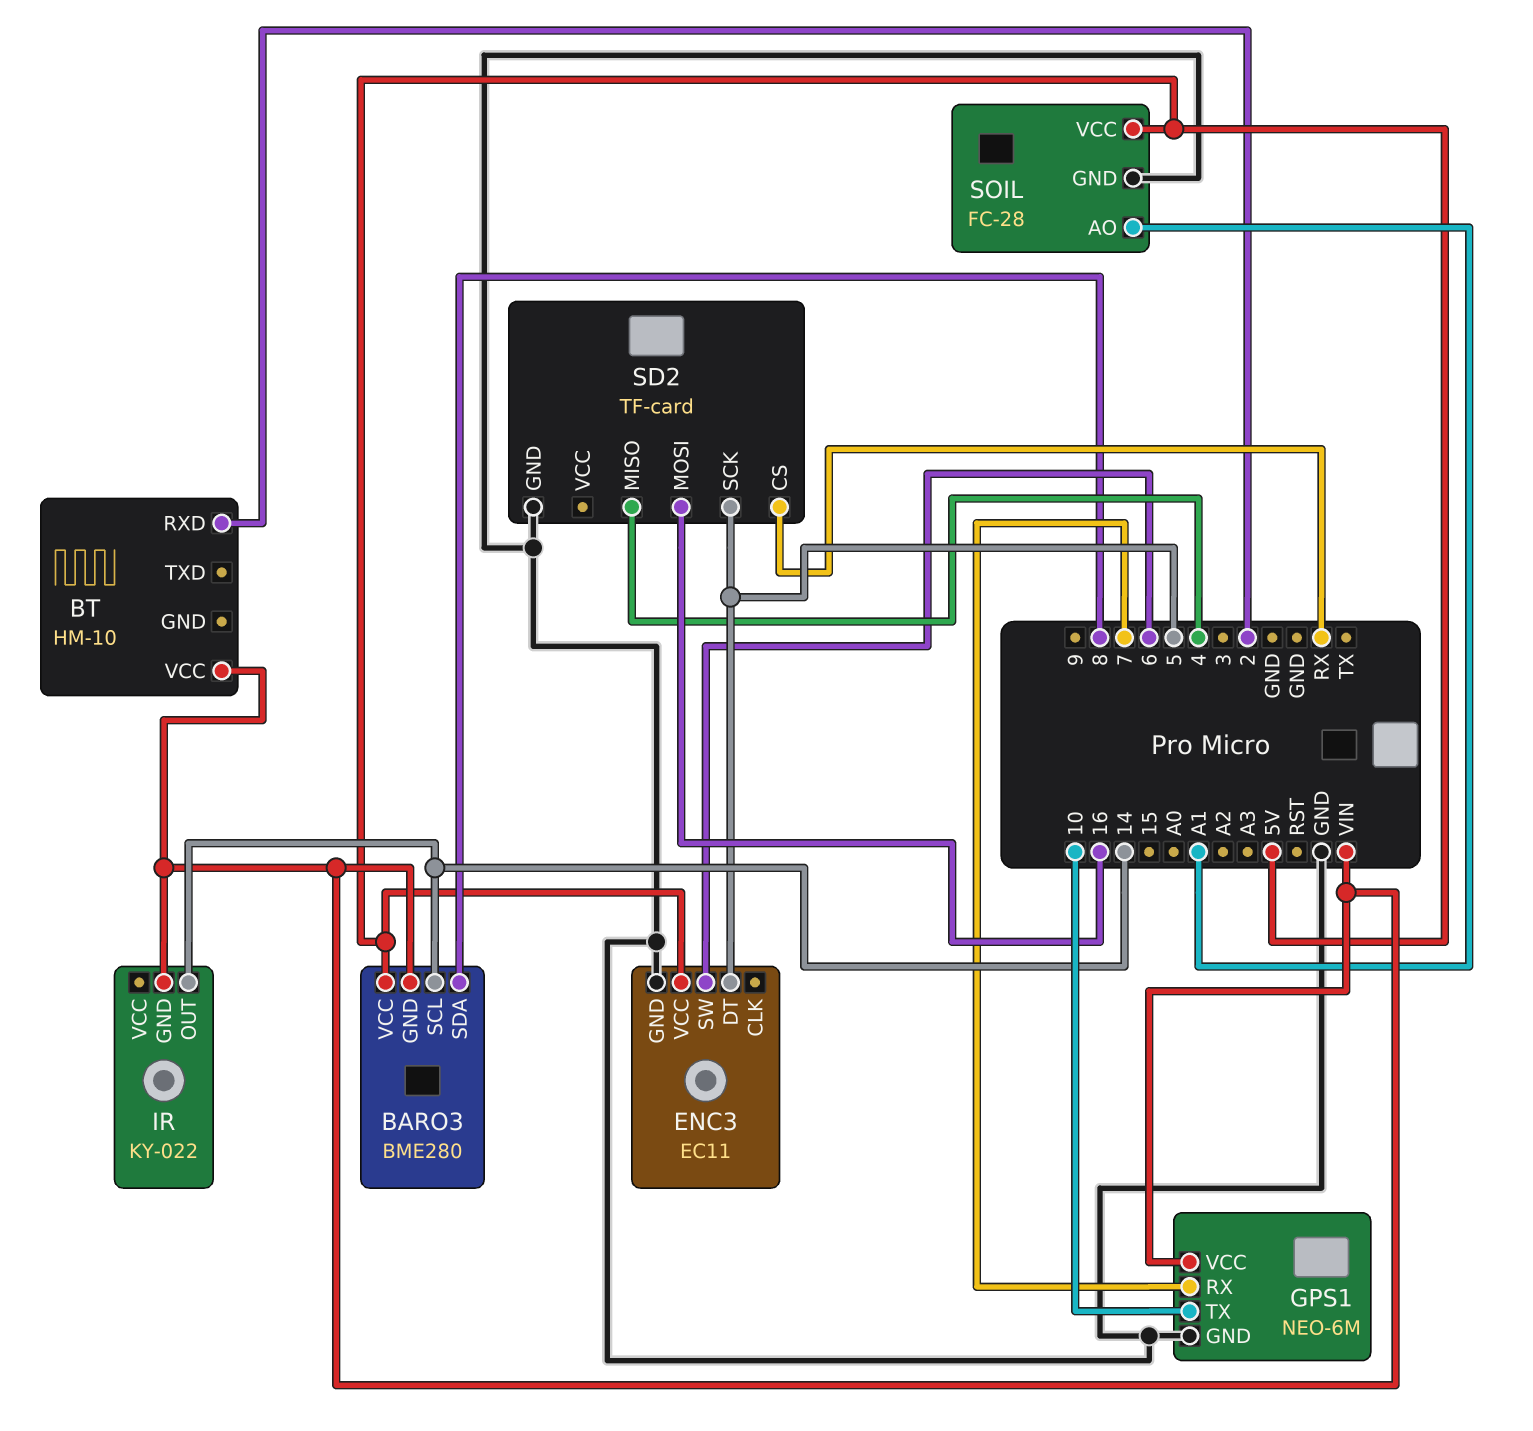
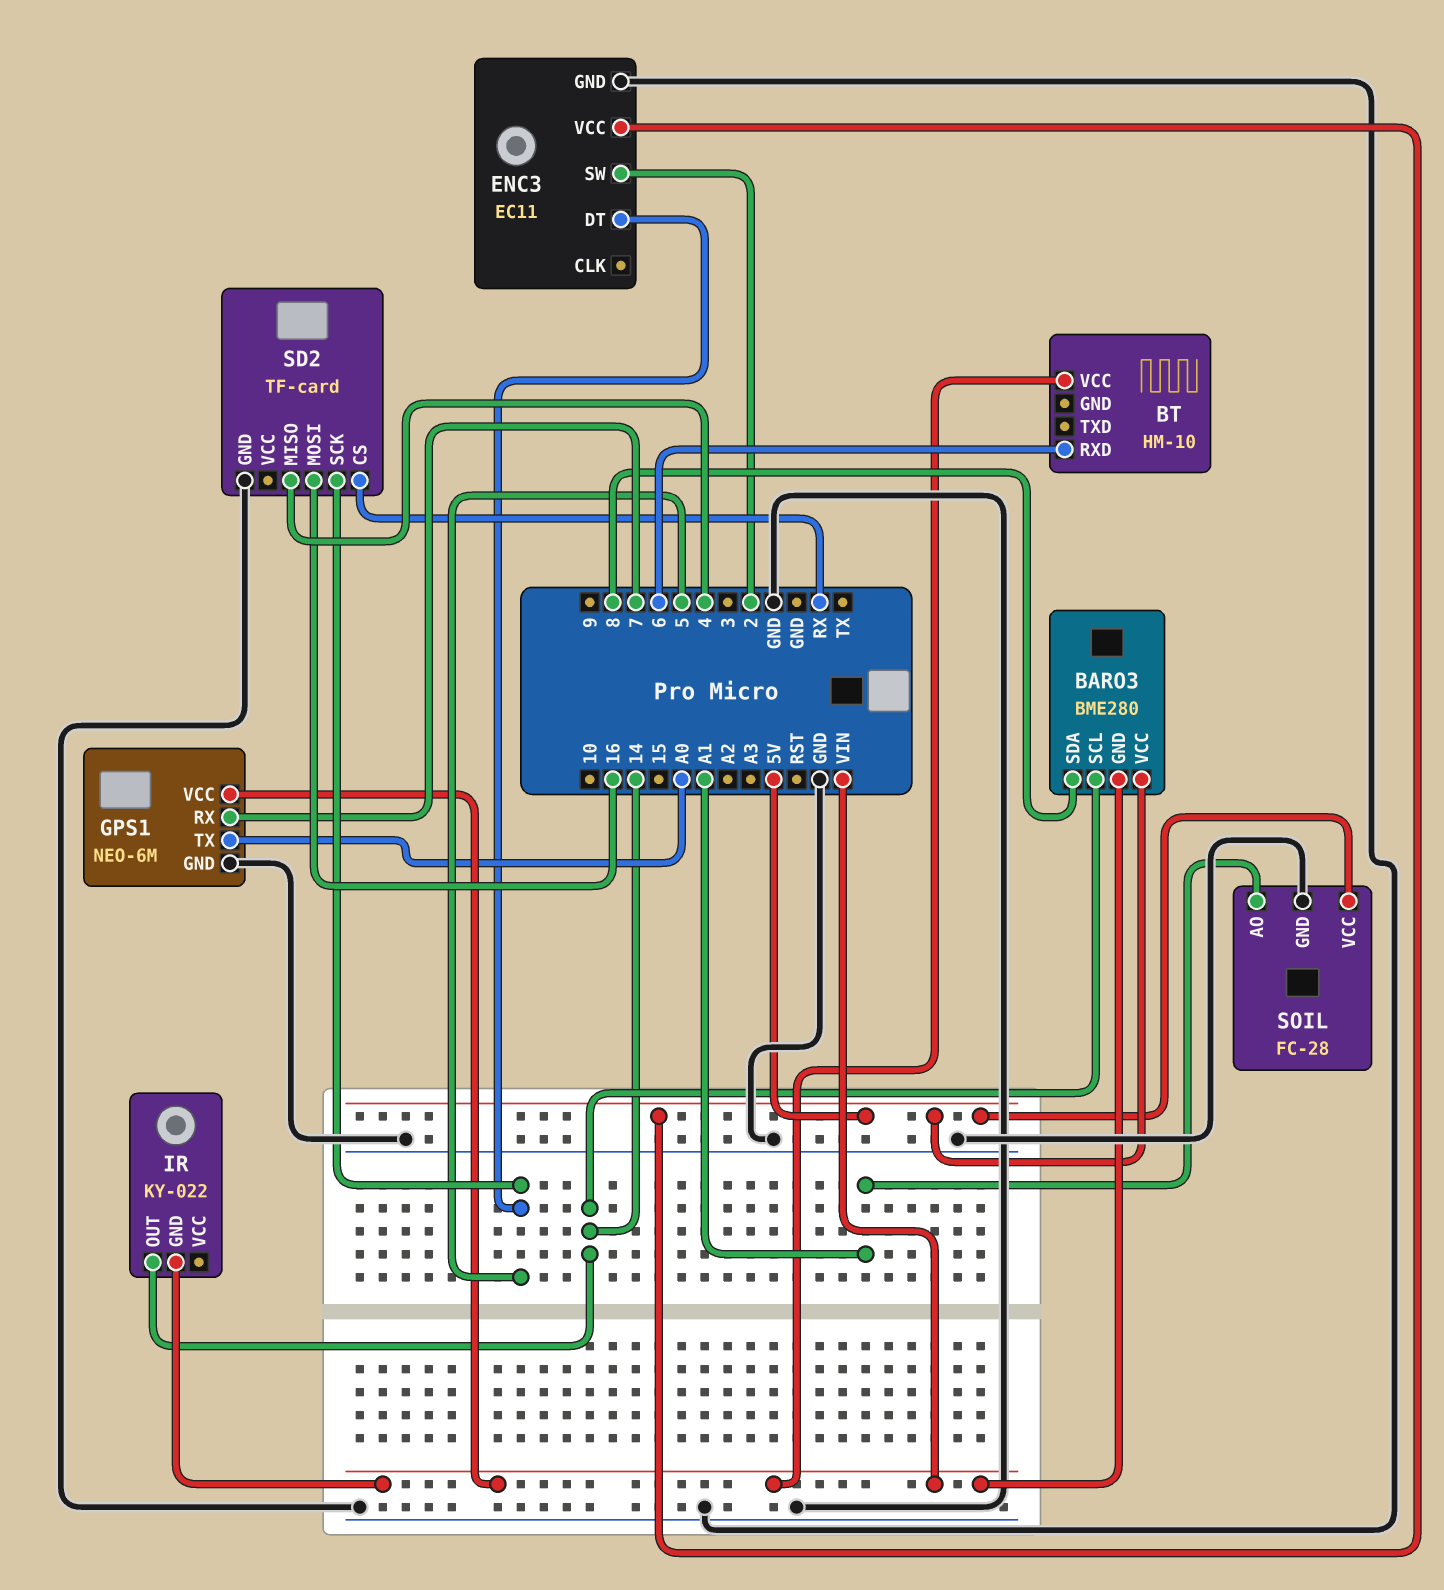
BT pin RXD: 2 -> 6
ENC3 pin SW: 6 -> 2
GPS1 pin TX: 10 -> A0

